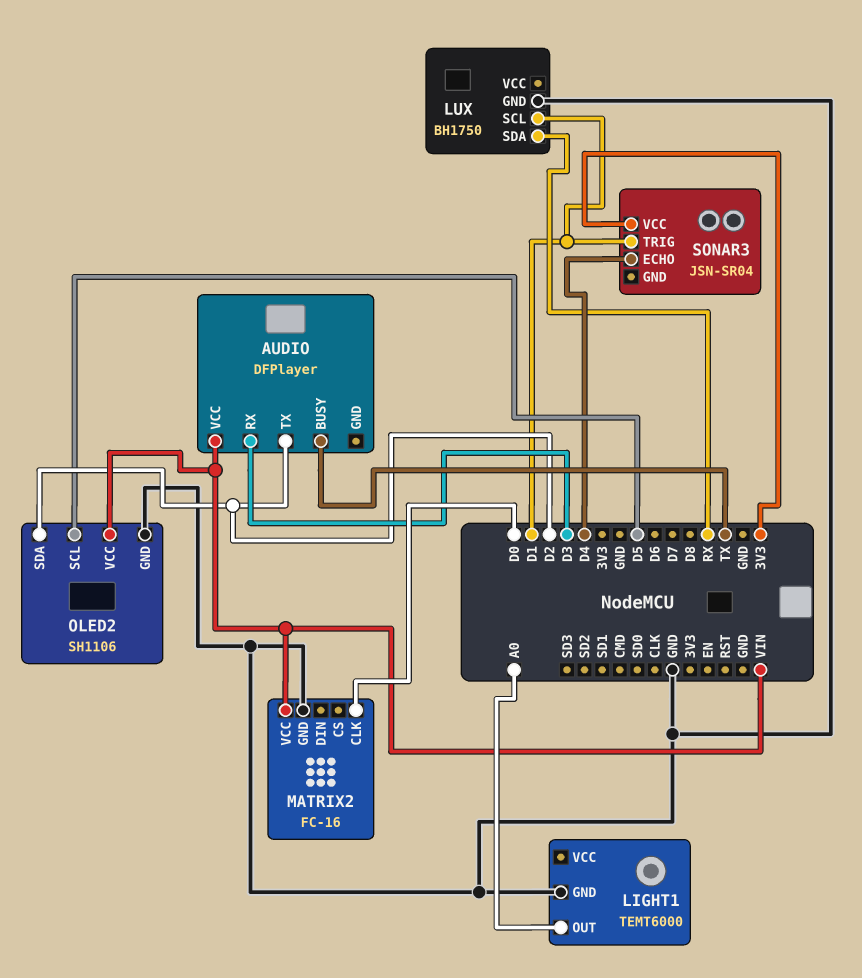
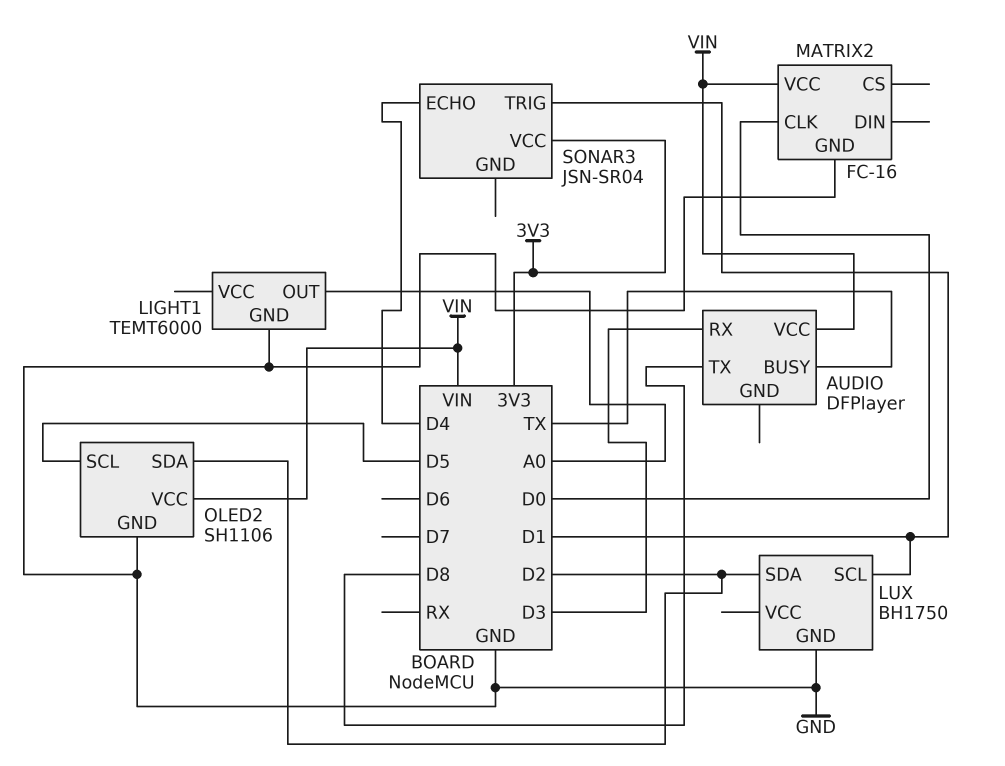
AUDIO pin TX: D2 -> D8
LUX pin SDA: RX -> D2

